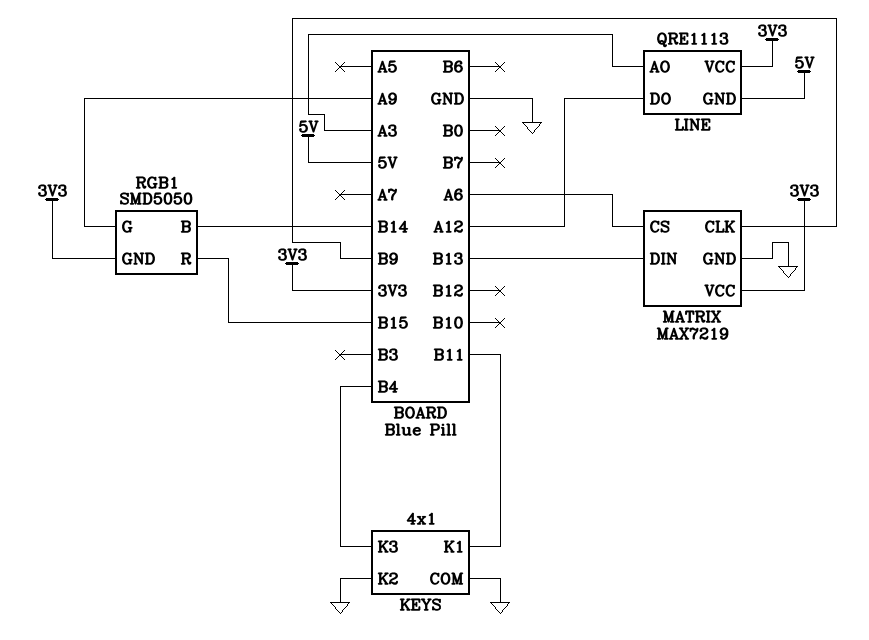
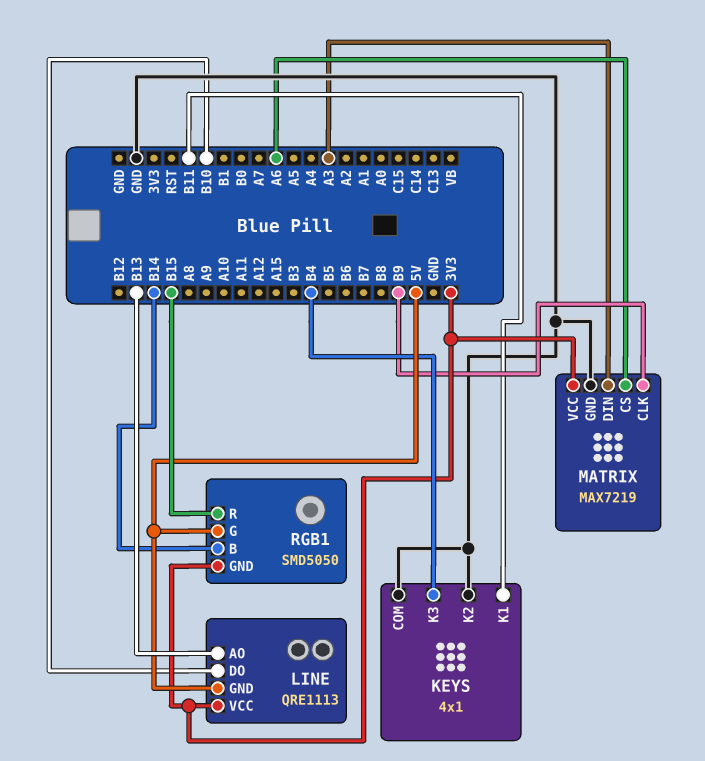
LINE pin AO: A3 -> B13
LINE pin DO: A12 -> B10
MATRIX pin DIN: B13 -> A3
RGB1 pin G: A9 -> 5V

